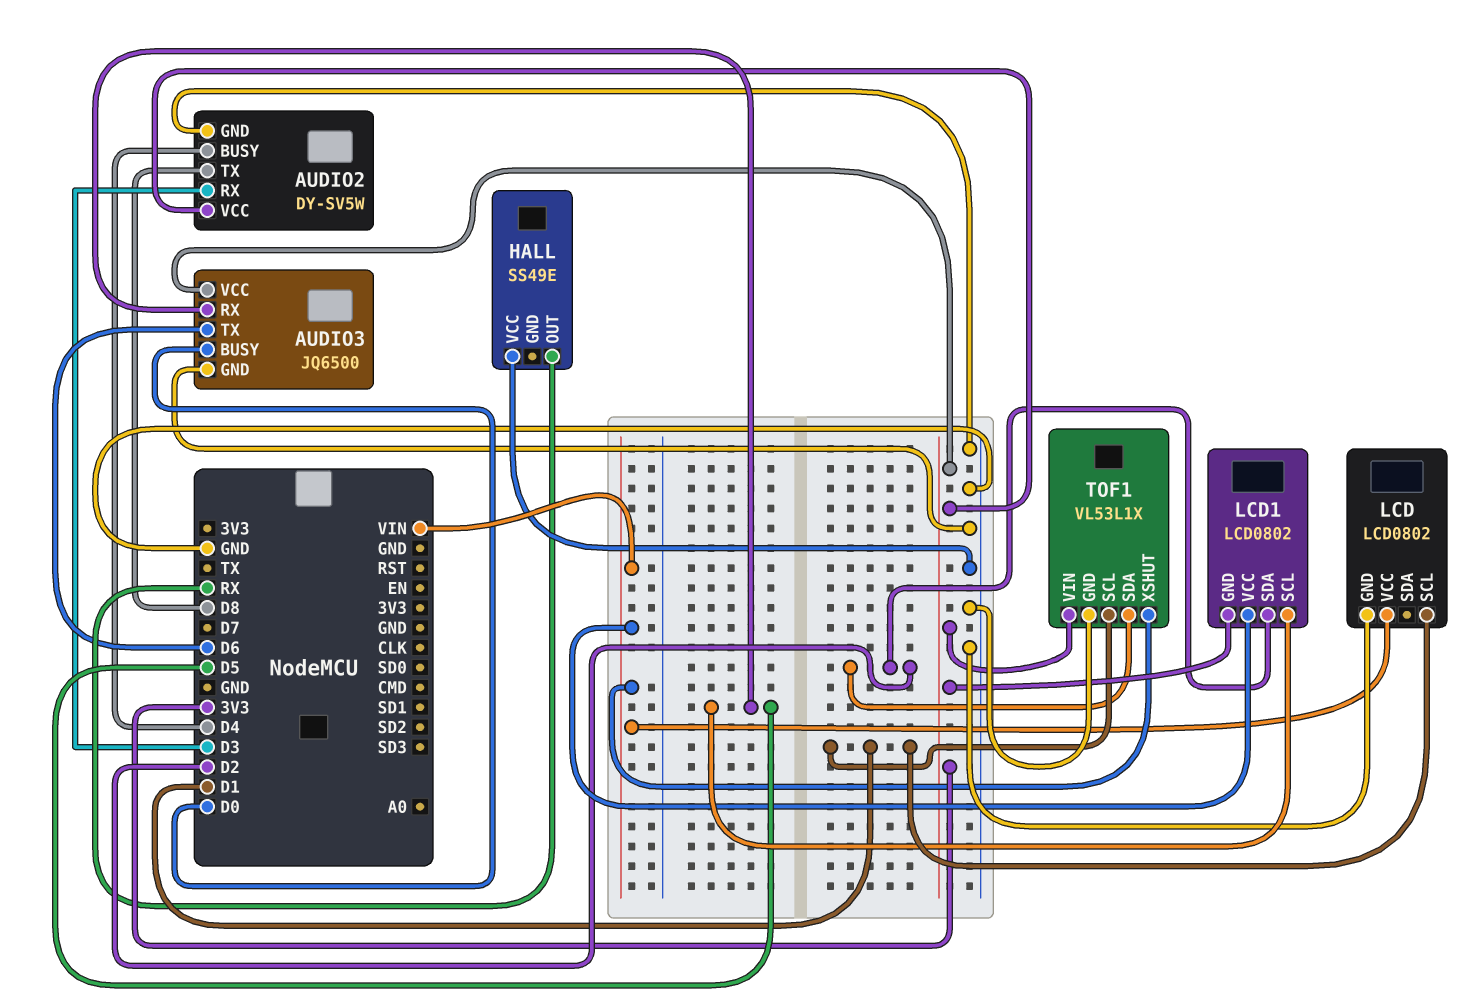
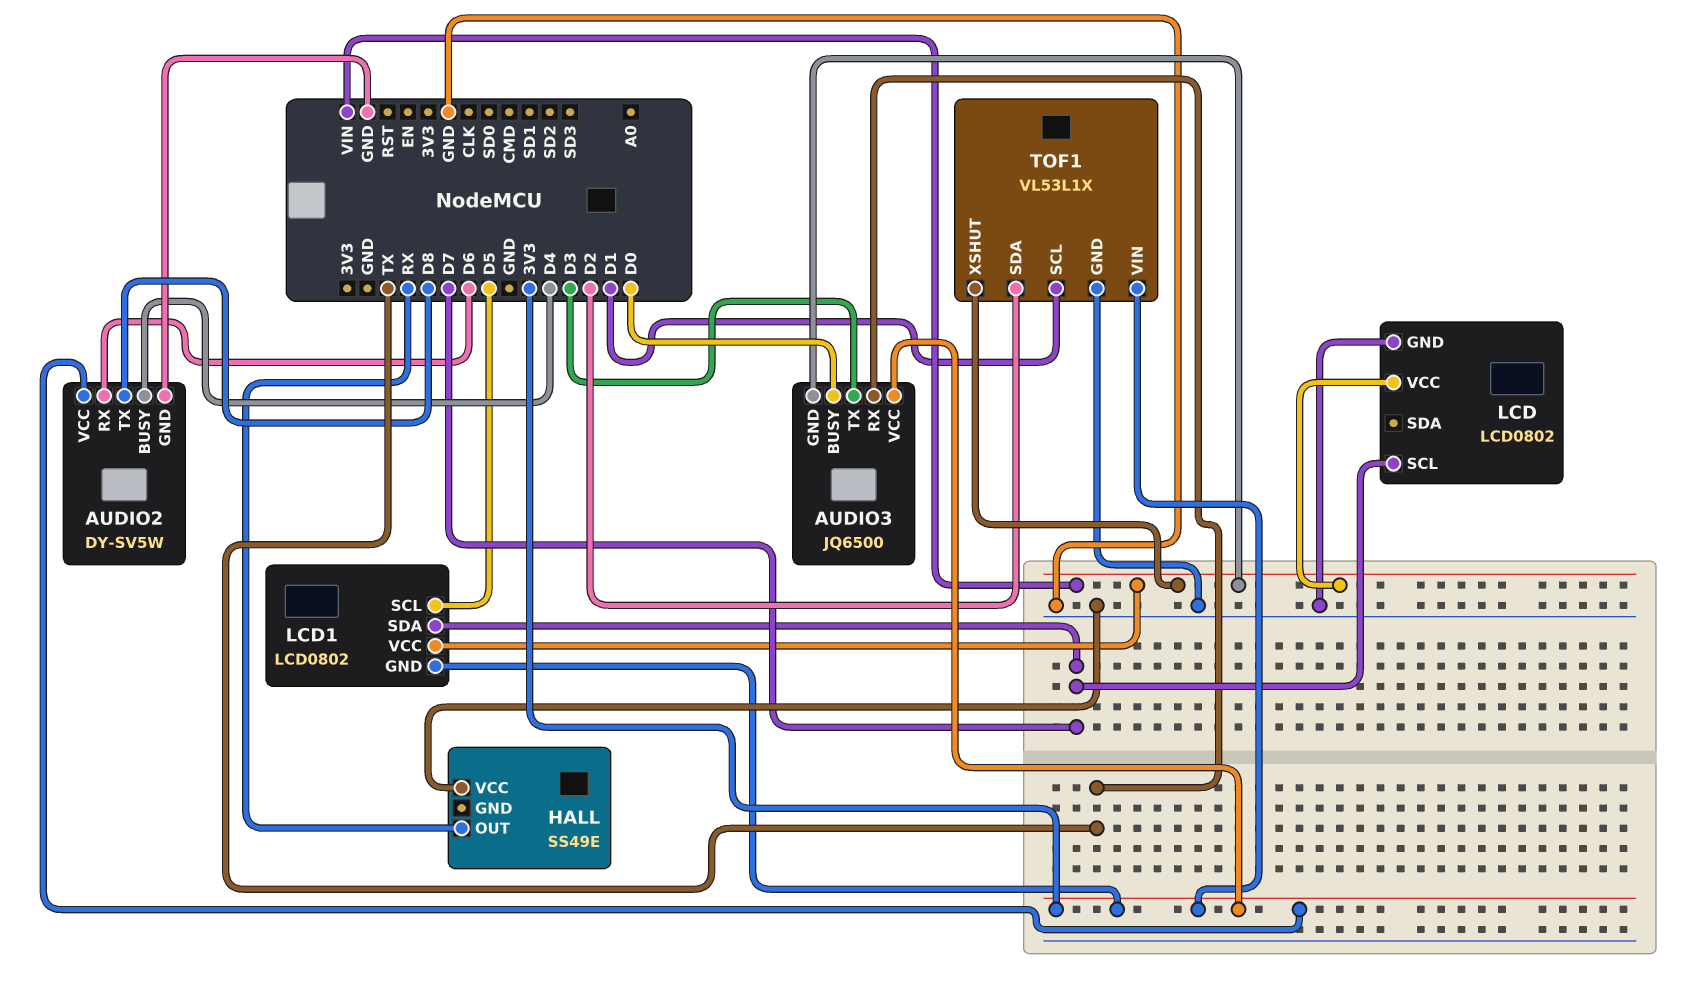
AUDIO2 pin RX: D3 -> D6
AUDIO3 pin GND: GND -> VIN
AUDIO3 pin RX: D5 -> TX
AUDIO3 pin TX: D6 -> D3
LCD pin SCL: D1 -> D7
LCD1 pin SDA: D2 -> D7

